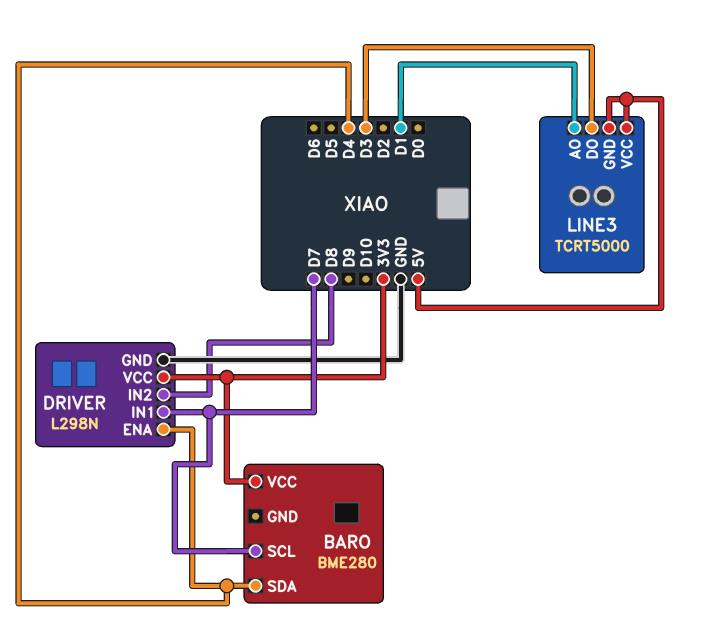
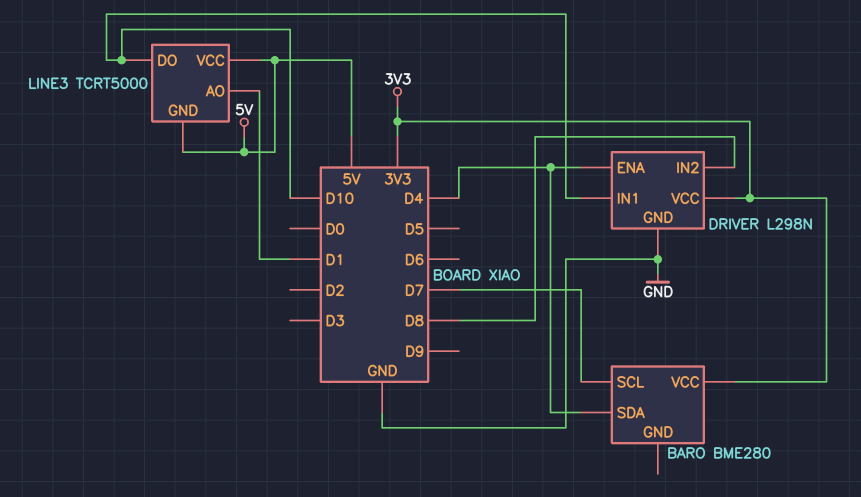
DRIVER pin IN1: D7 -> D10
LINE3 pin DO: D3 -> D10

